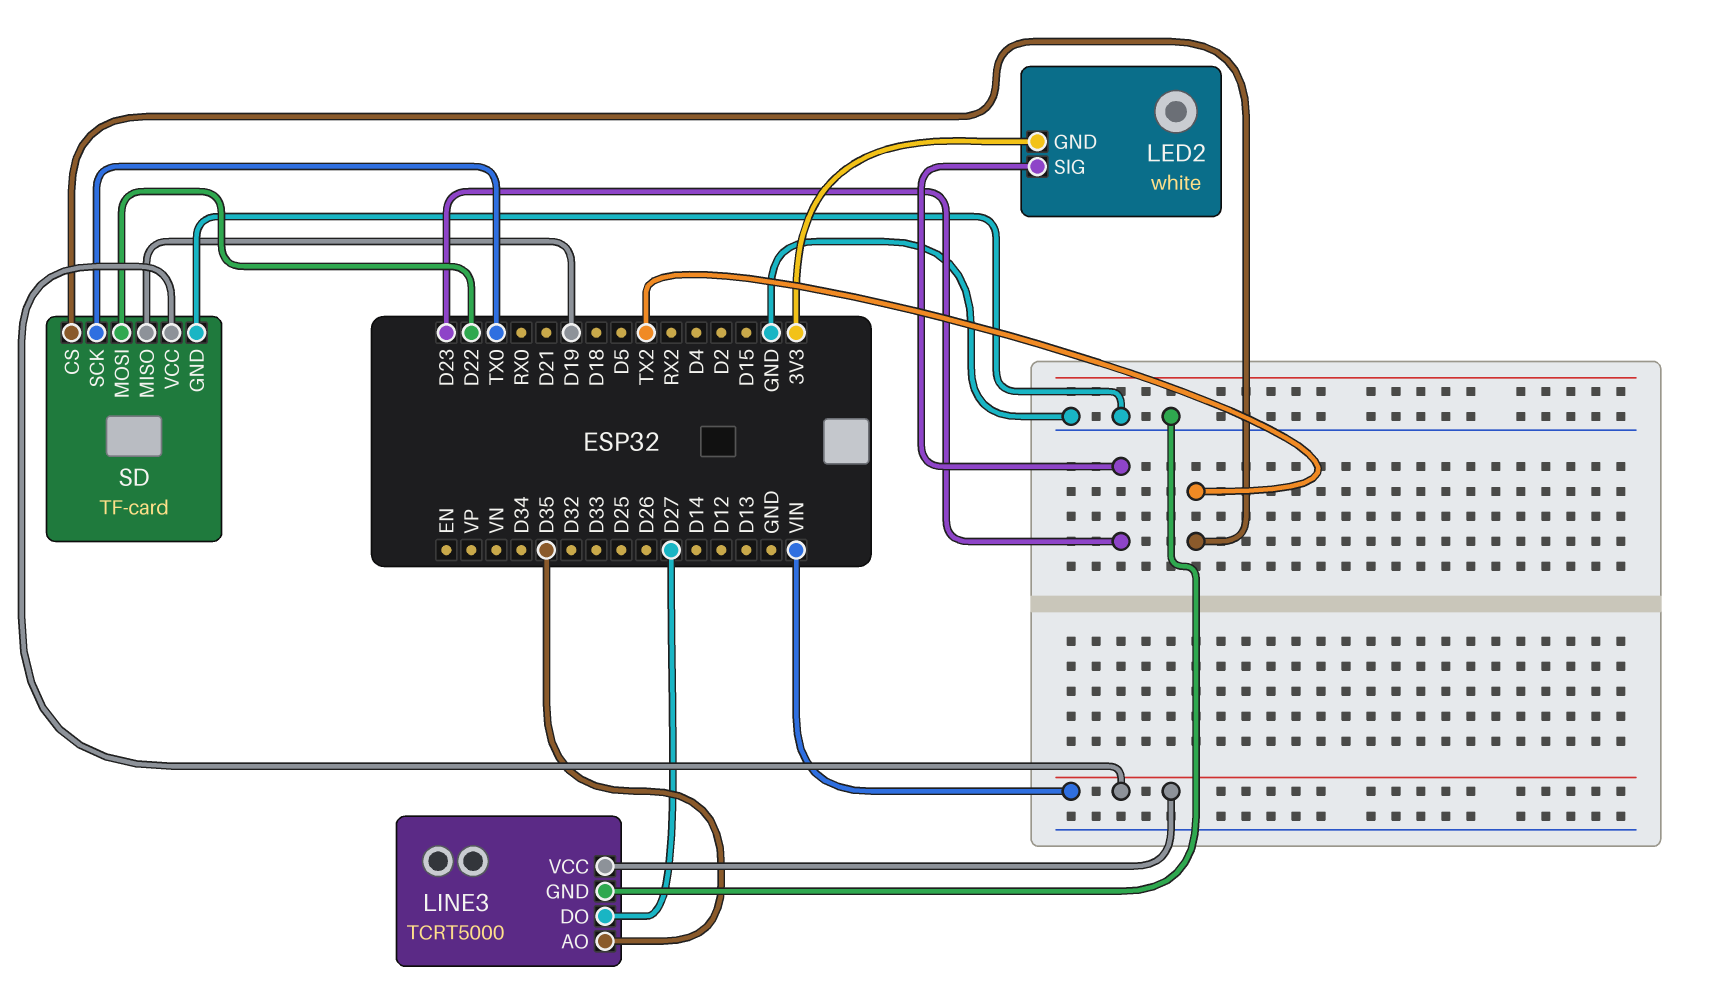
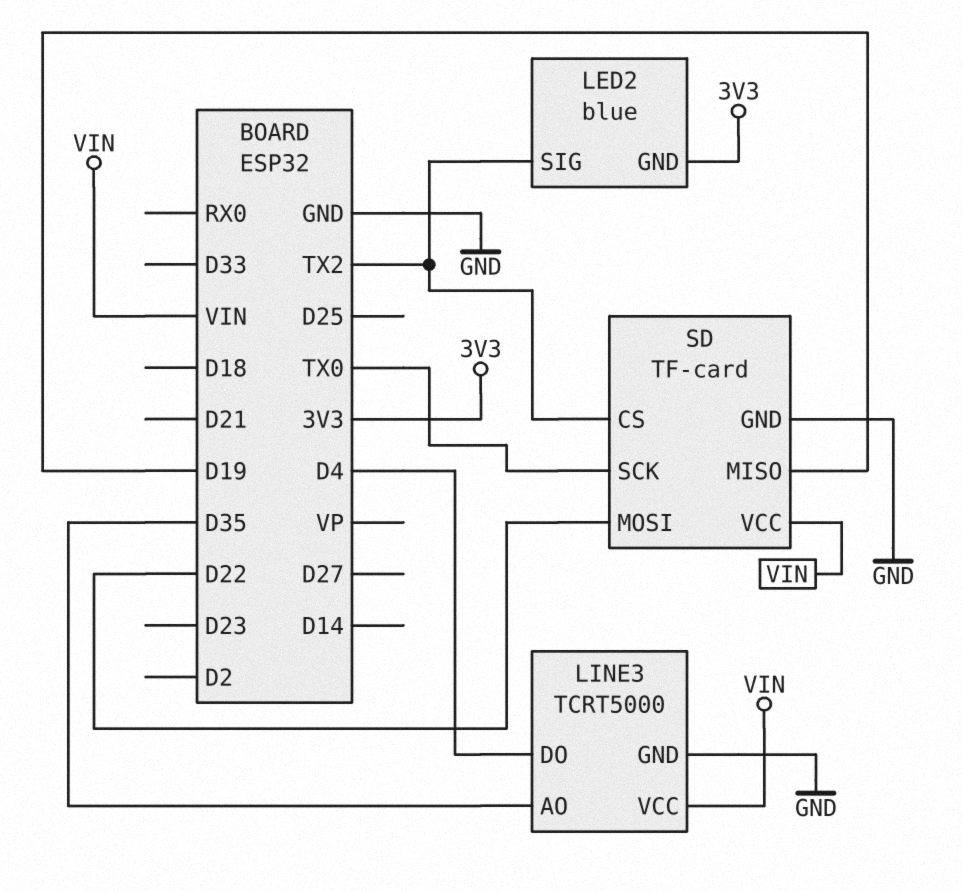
LED2: white -> blue
LED2 pin SIG: D23 -> TX2
LINE3 pin DO: D27 -> D4

